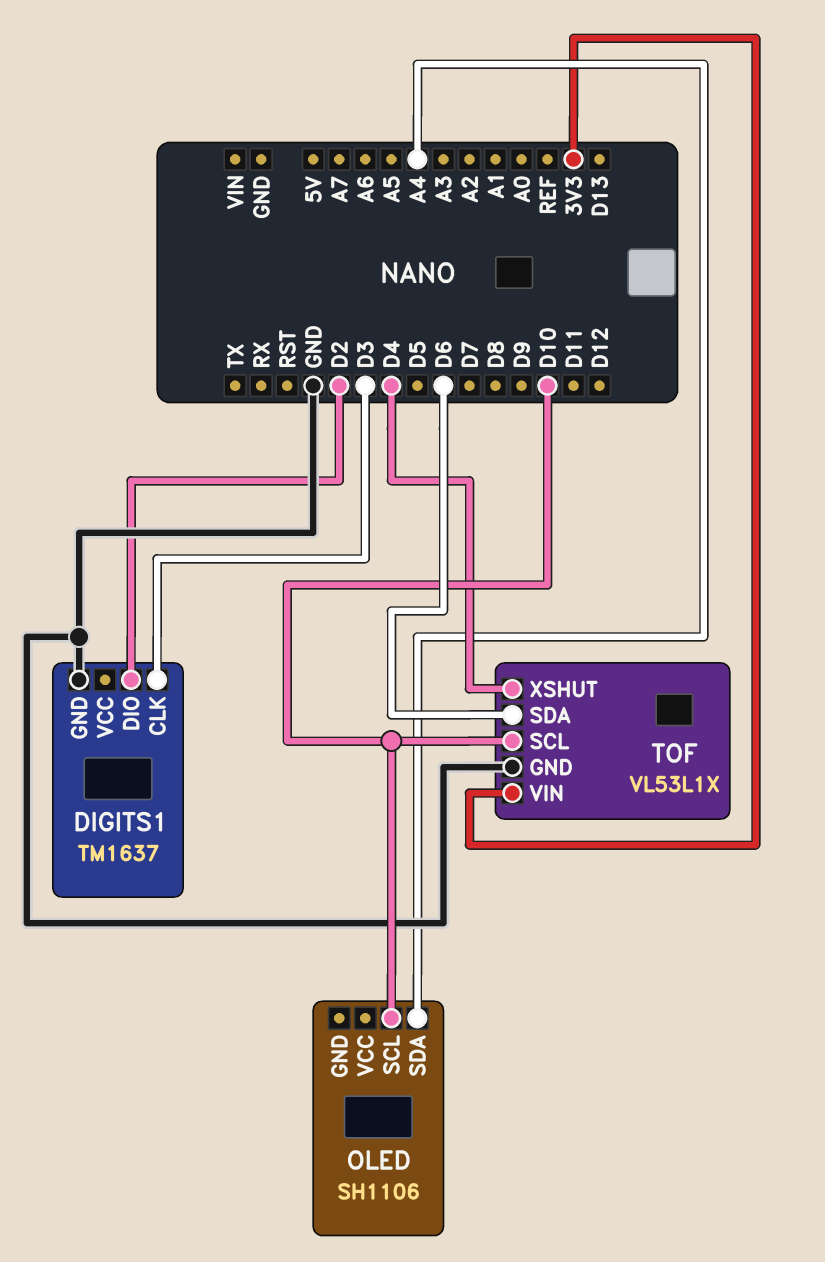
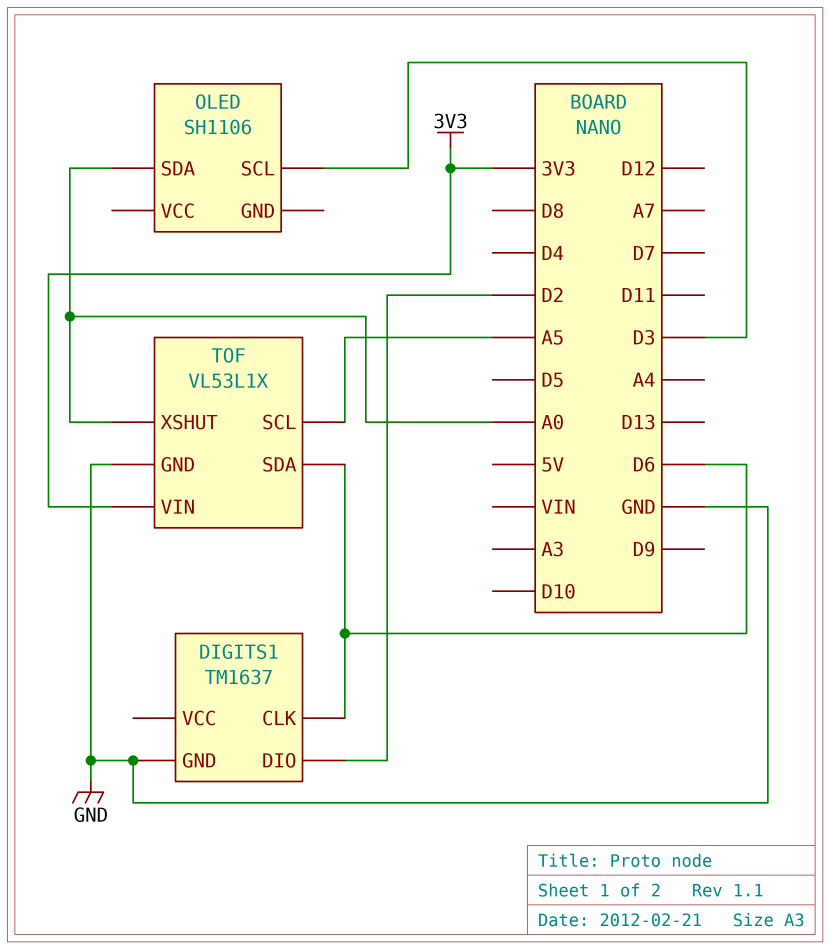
DIGITS1 pin CLK: D3 -> D6
OLED pin SCL: D10 -> D3
OLED pin SDA: A4 -> A0
TOF pin SCL: D10 -> A5
TOF pin XSHUT: D4 -> A0

